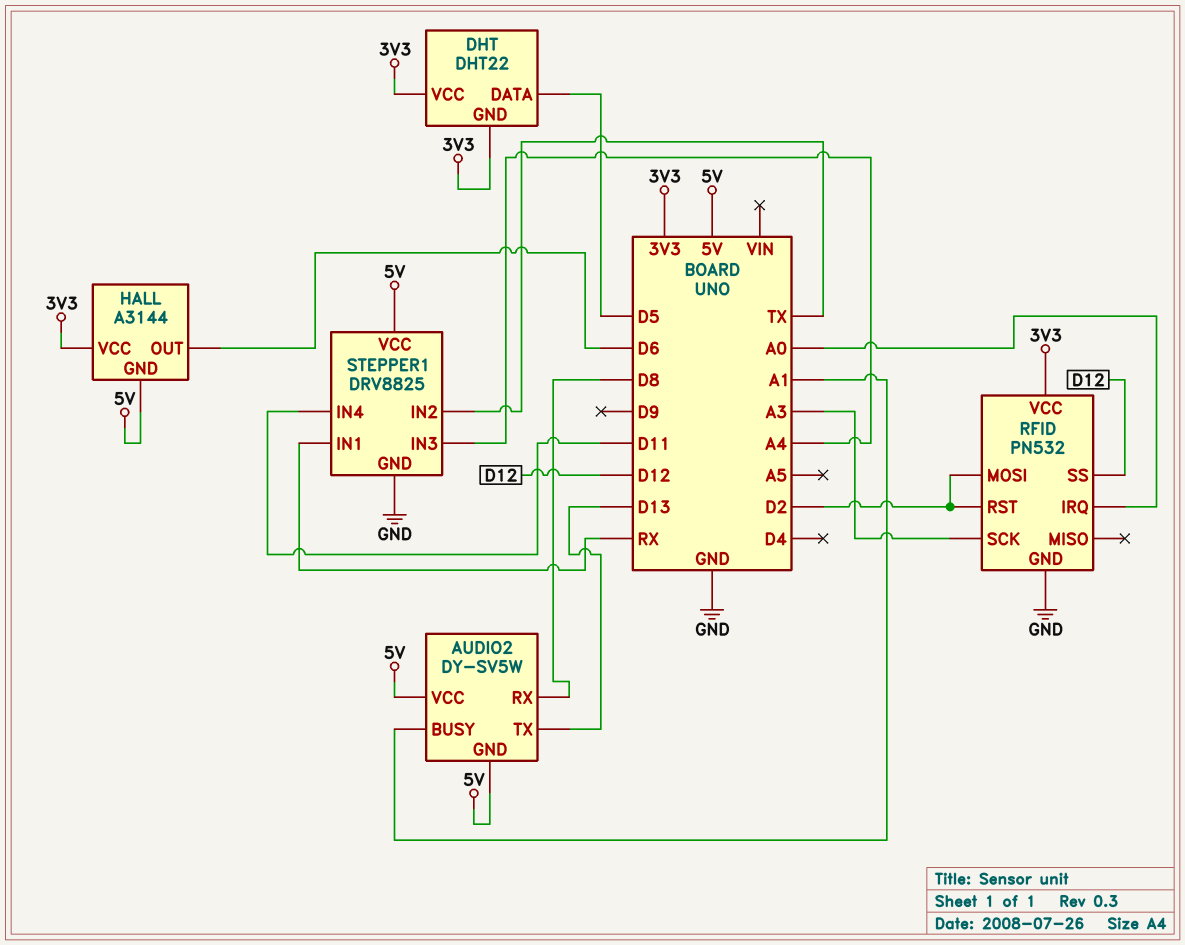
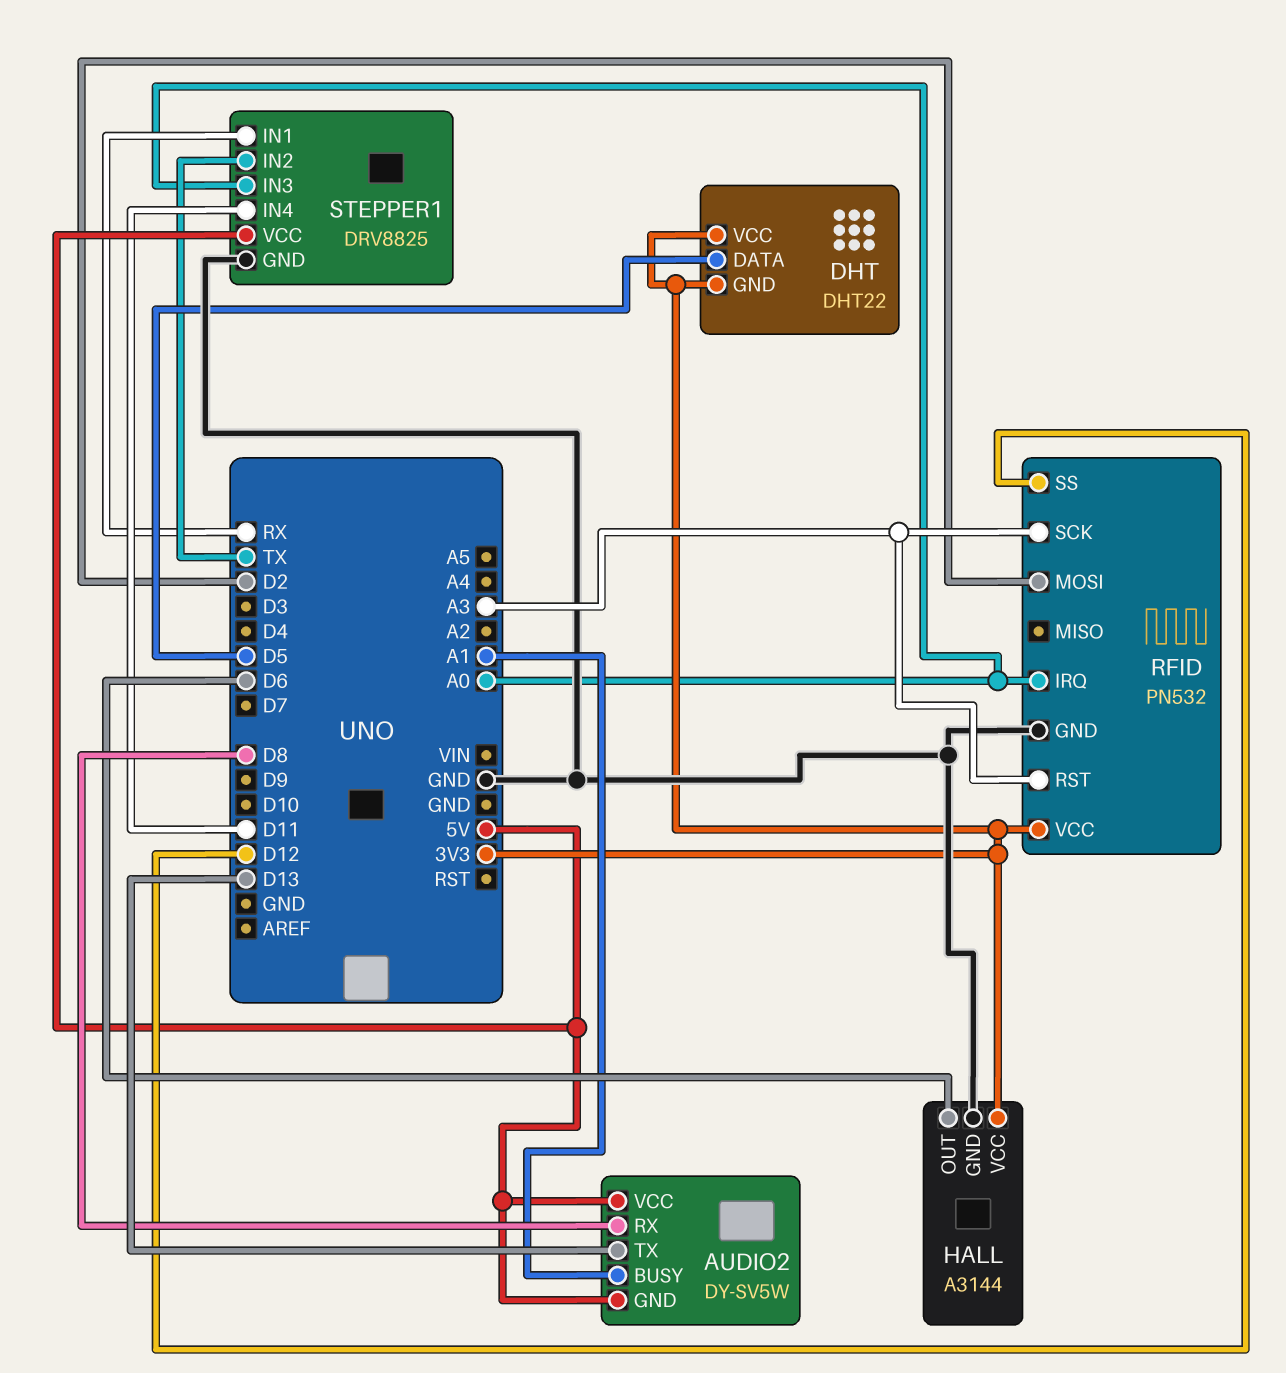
HALL pin GND: 5V -> GND
RFID pin RST: D2 -> A3
STEPPER1 pin IN3: A4 -> A0

